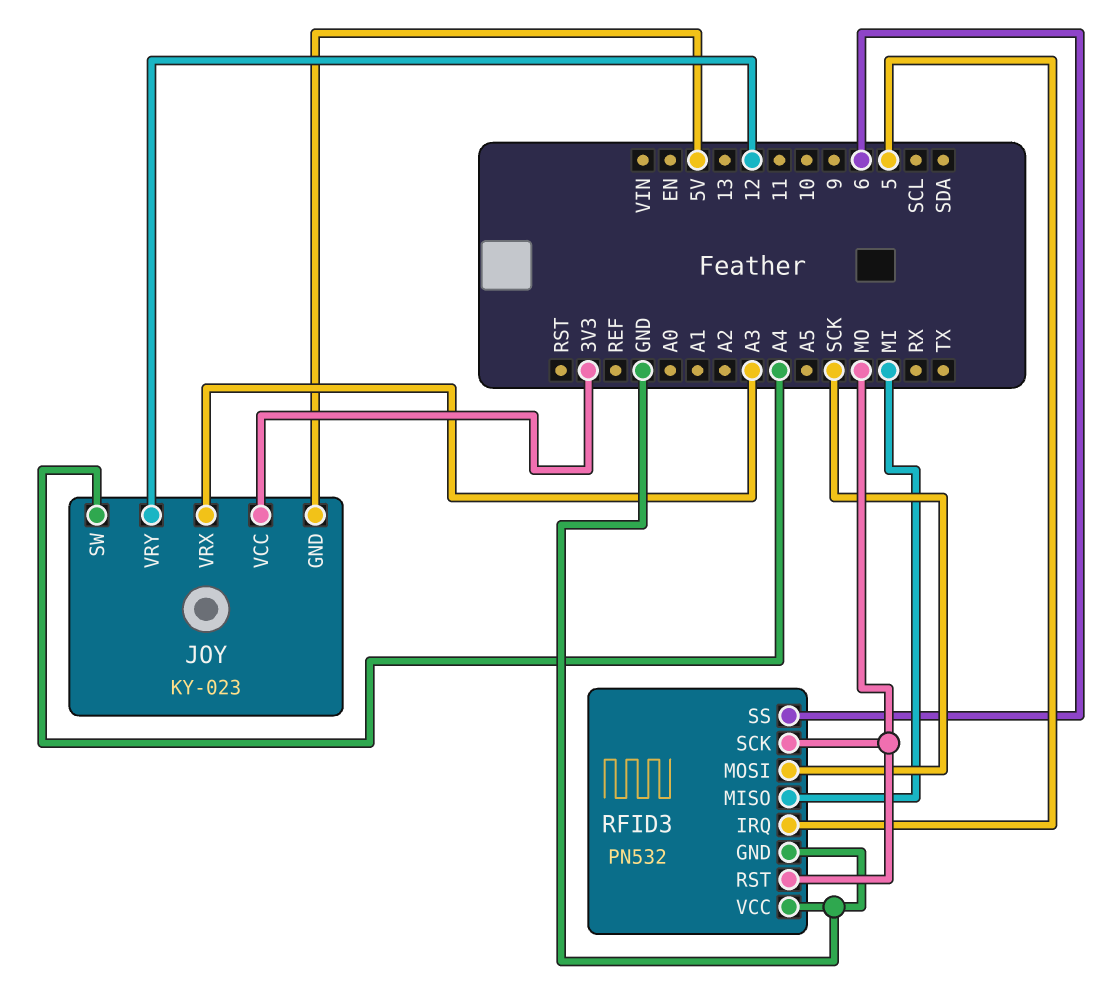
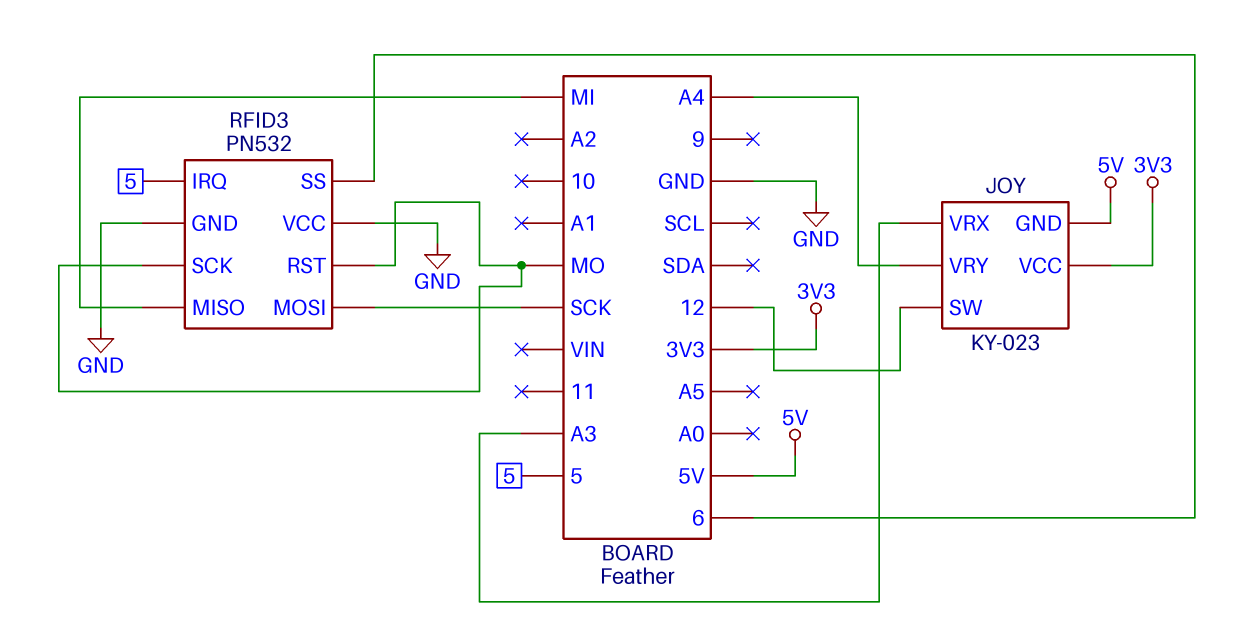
JOY pin SW: A4 -> 12
JOY pin VRY: 12 -> A4

